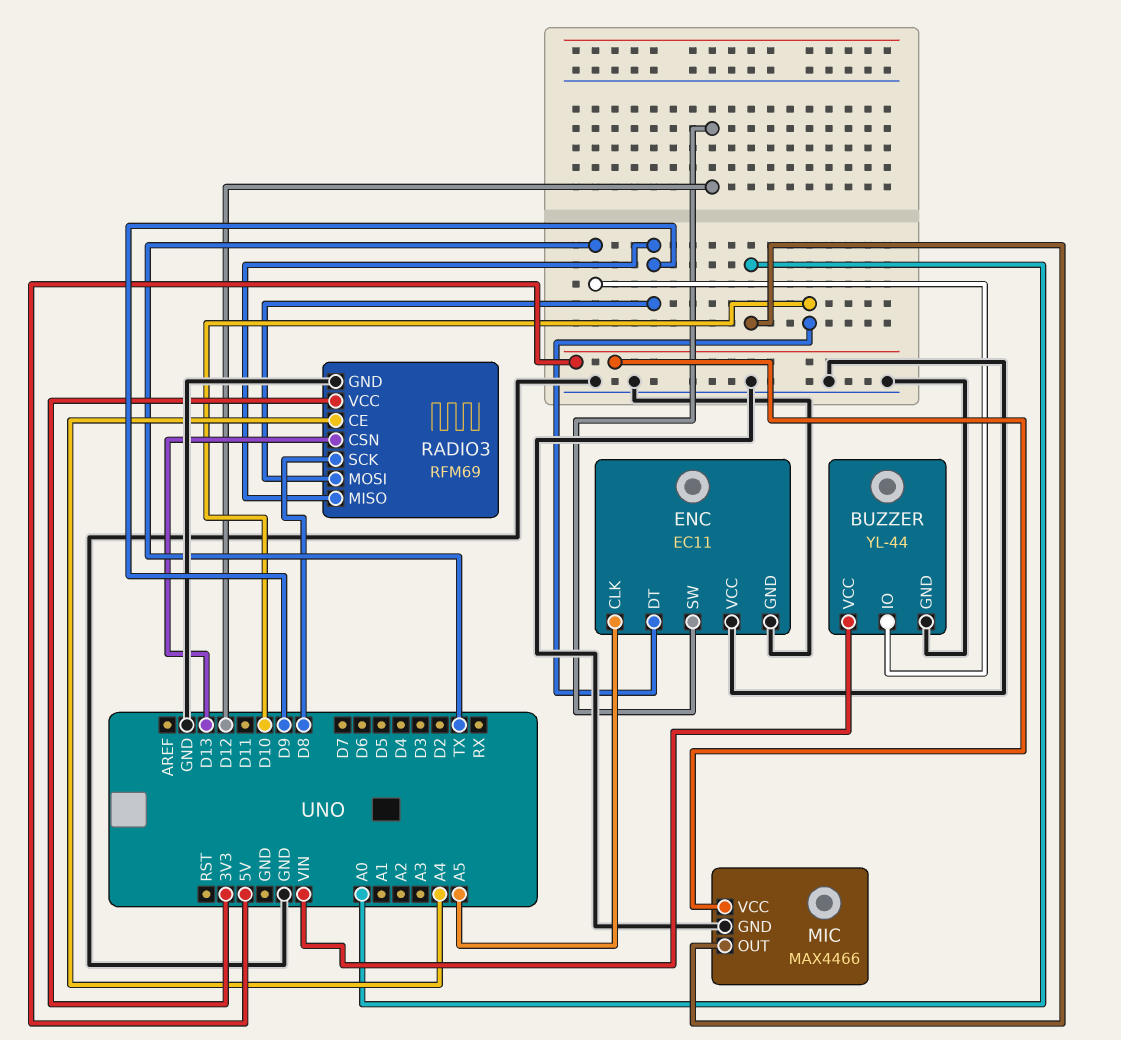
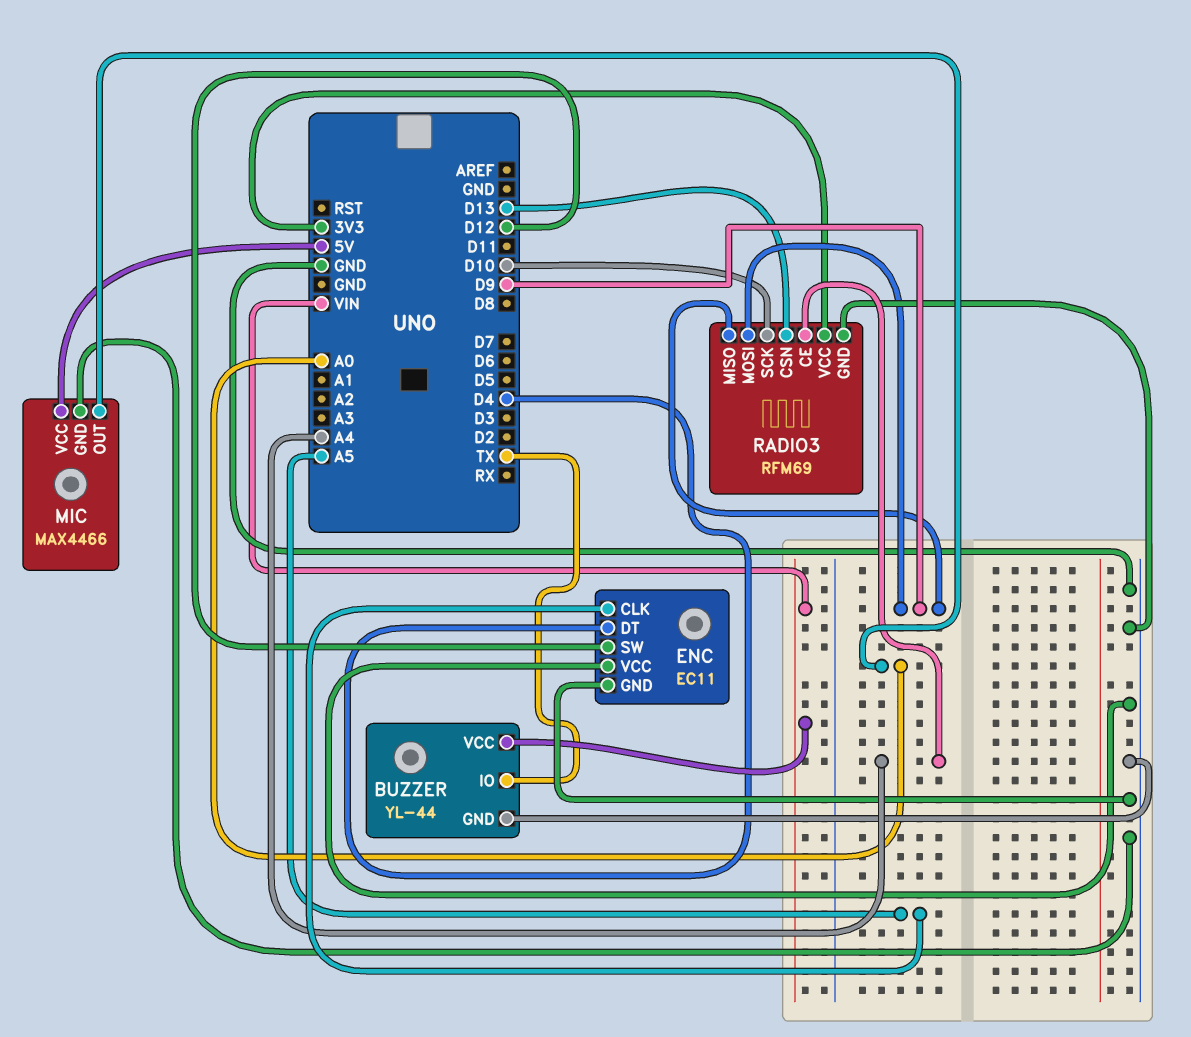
ENC pin DT: D10 -> D4
RADIO3 pin SCK: D8 -> D10

